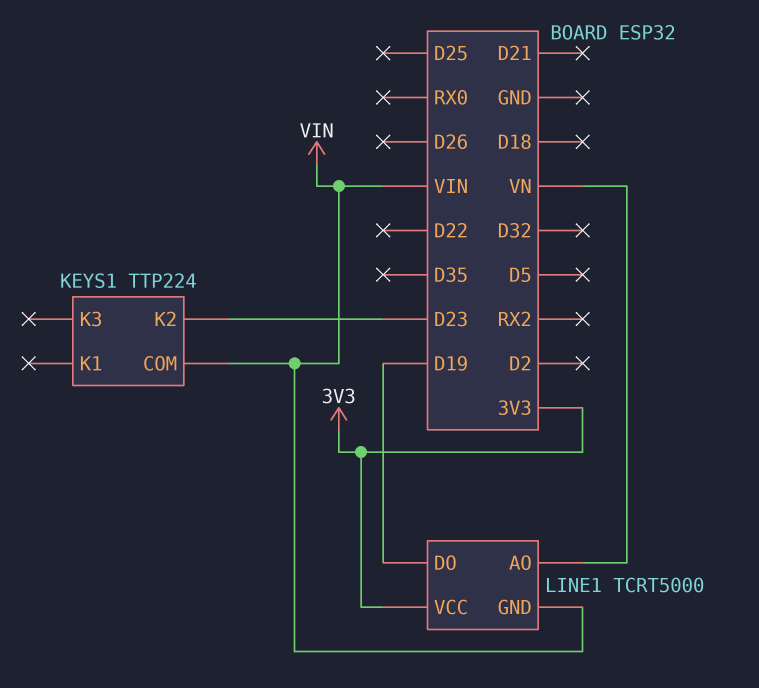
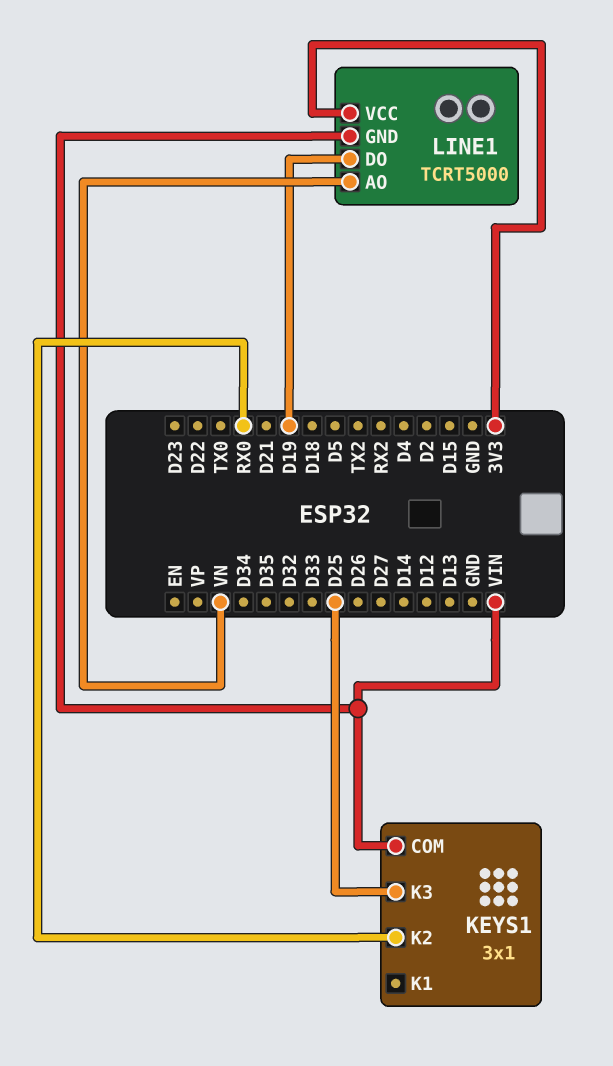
KEYS1: TTP224 -> 3x1
KEYS1 pin K2: D23 -> RX0
KEYS1 pin K3: none -> D25

